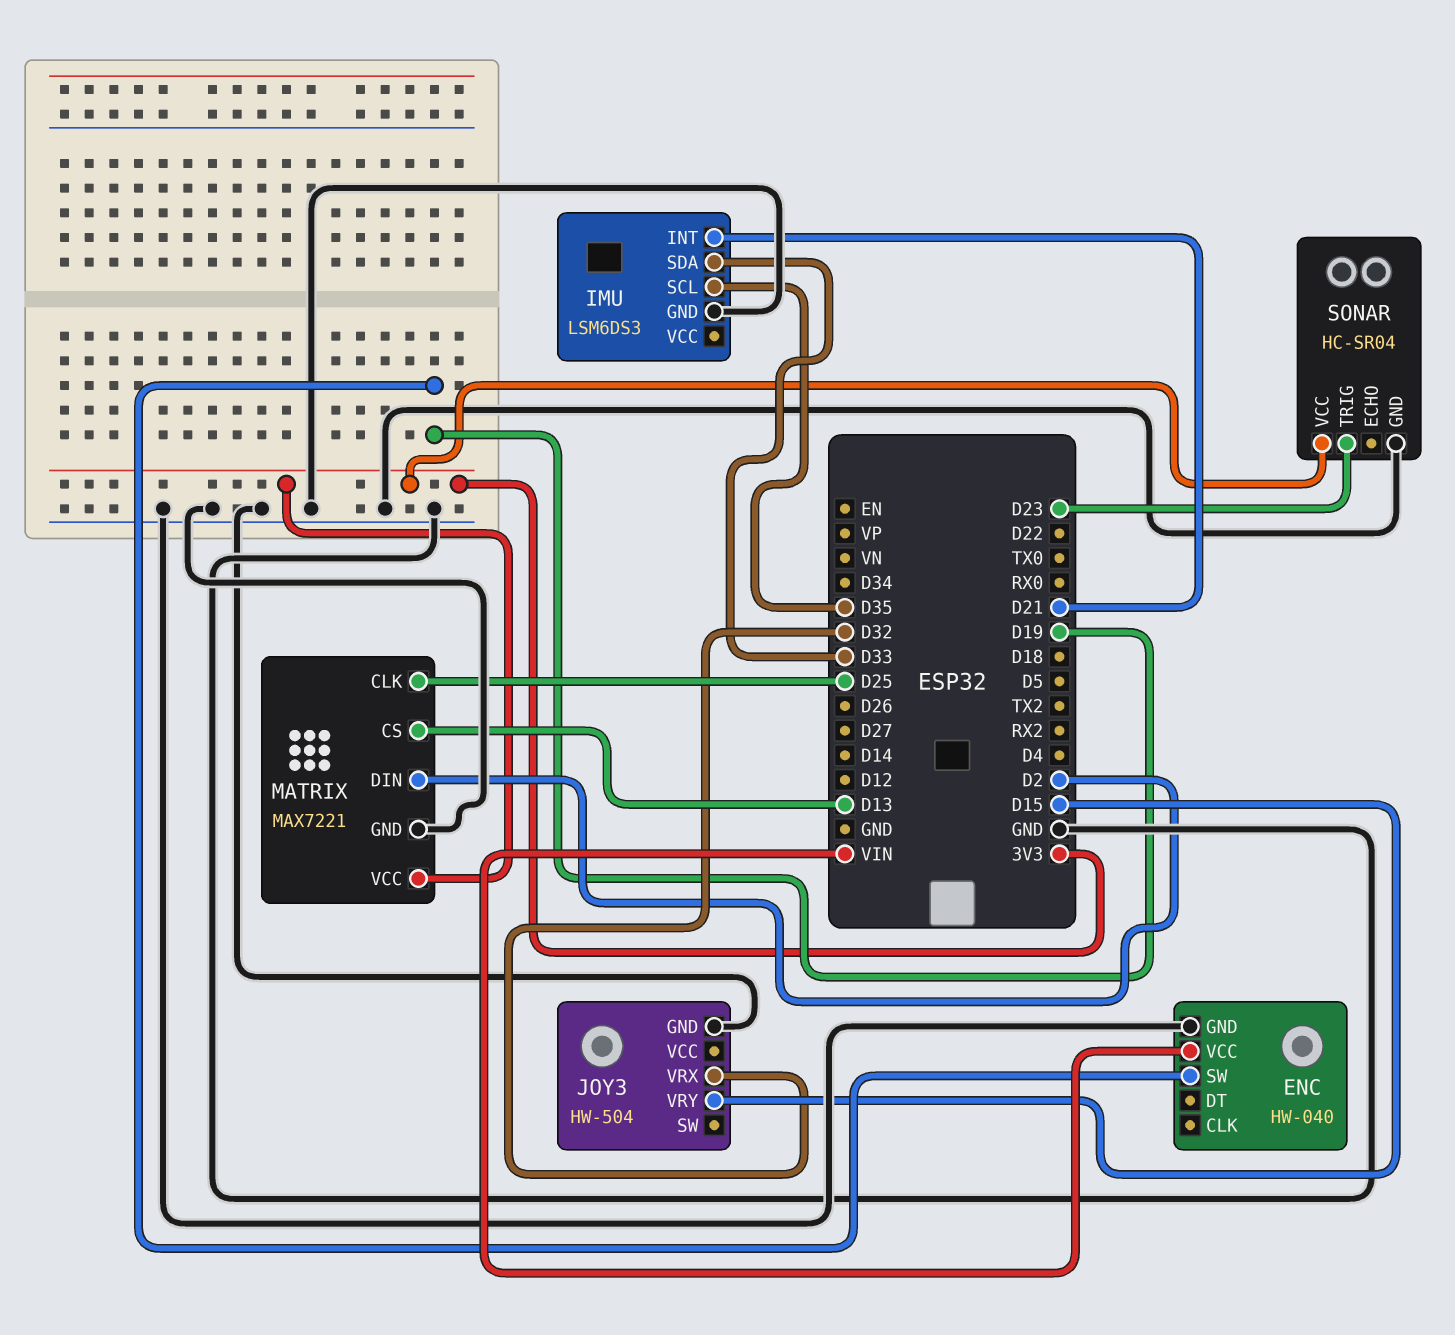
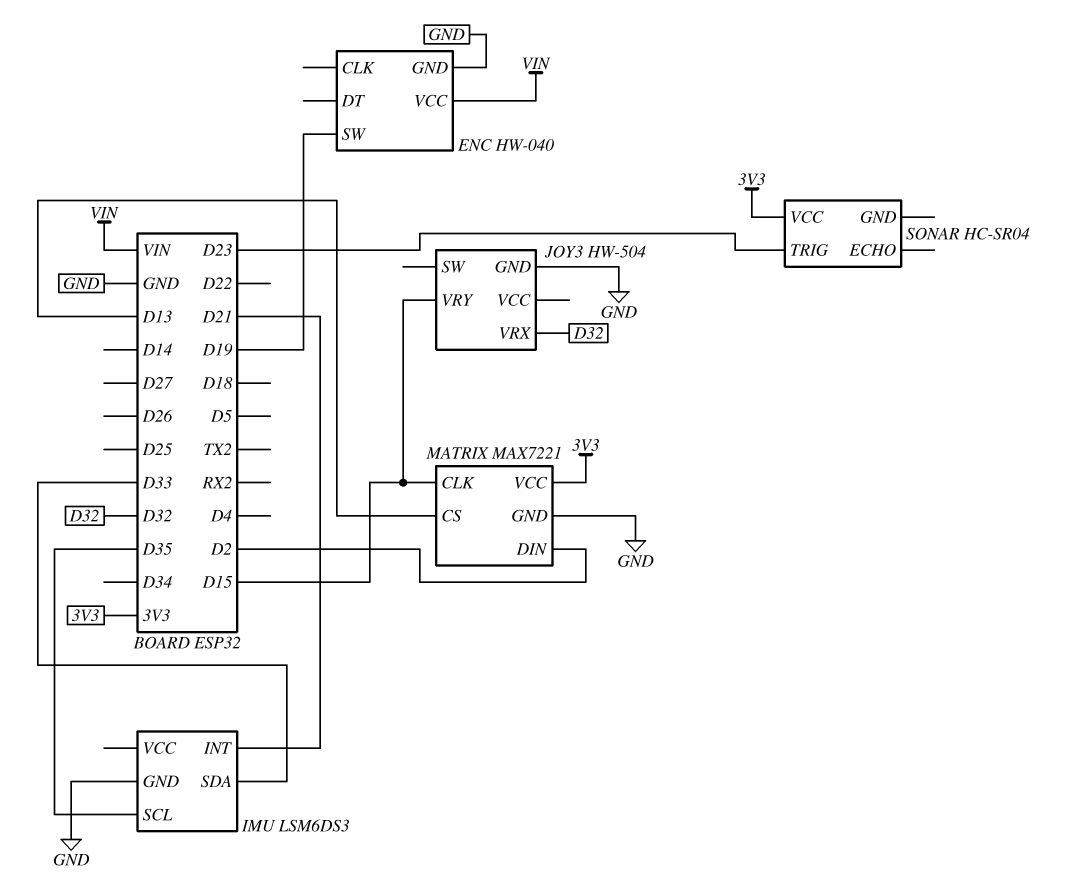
MATRIX pin CLK: D25 -> D15
SONAR pin GND: GND -> none

